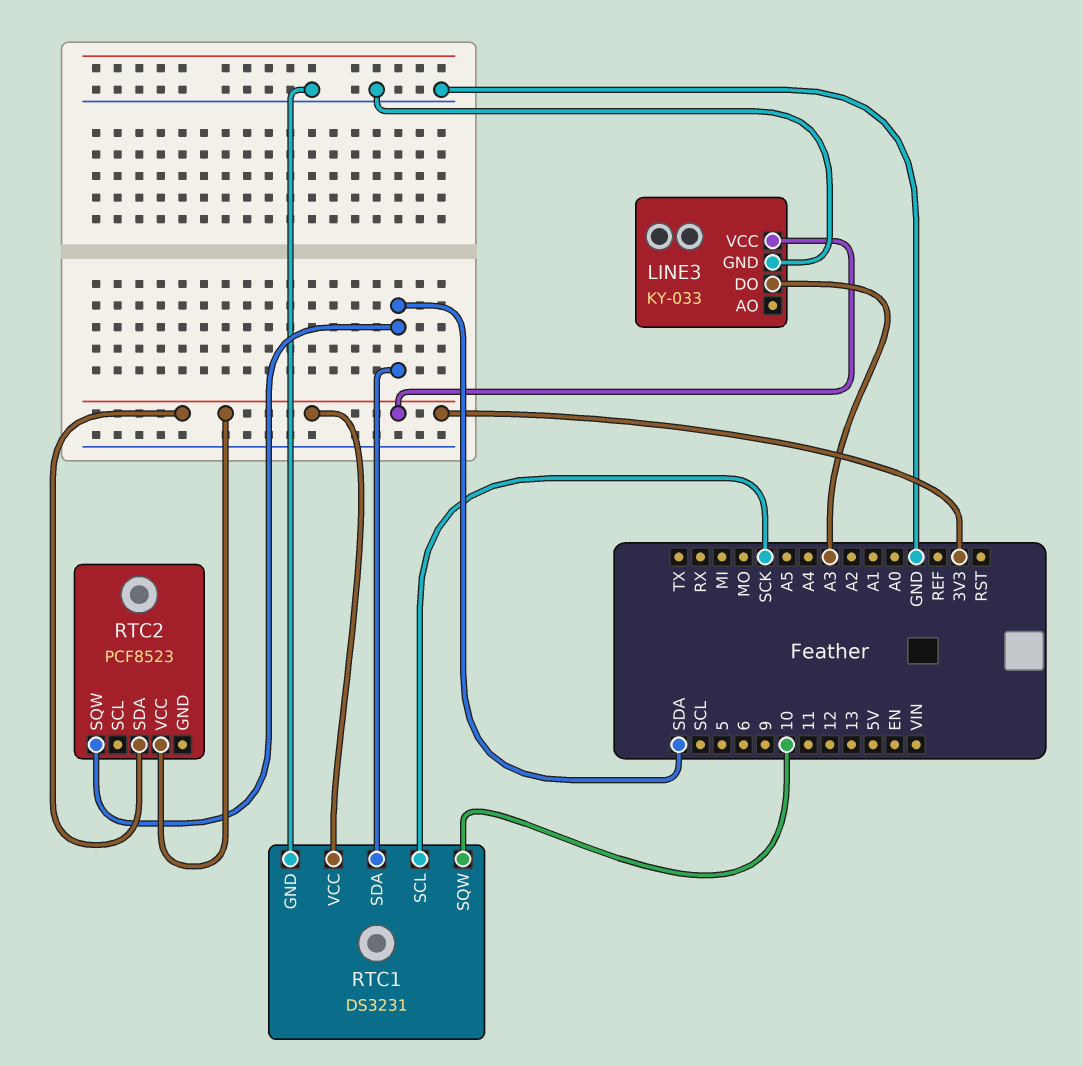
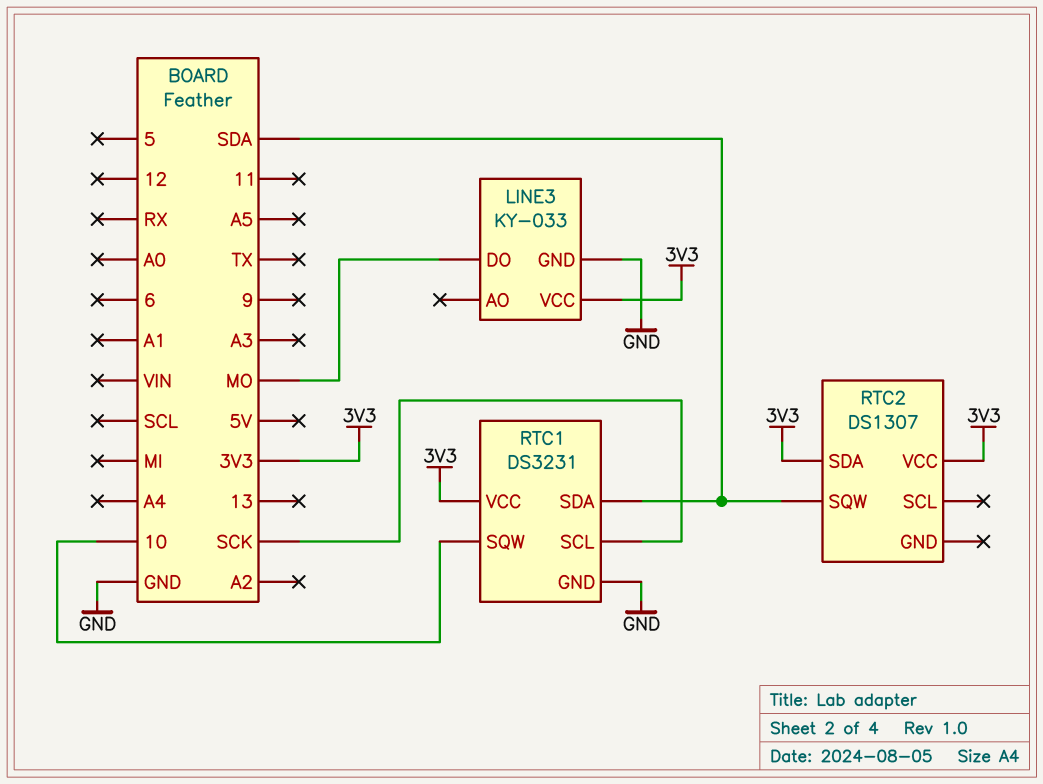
LINE3 pin DO: A3 -> MO
RTC2: PCF8523 -> DS1307

